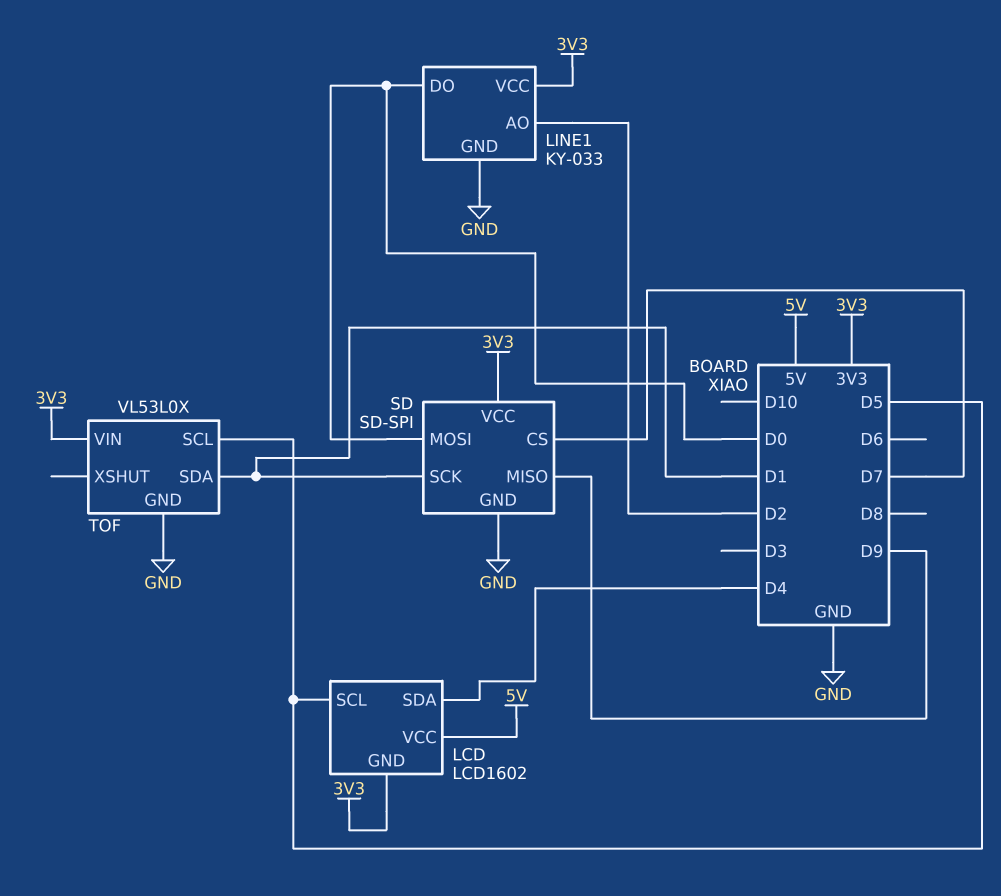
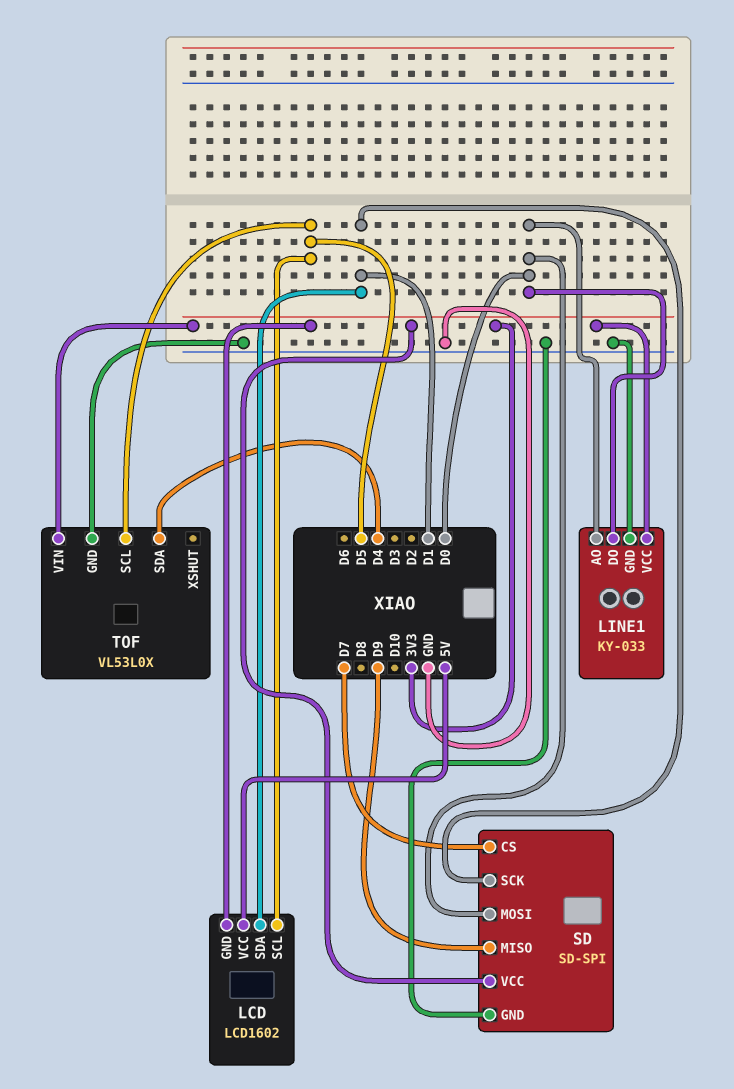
LCD pin SDA: D4 -> D1
LINE1 pin AO: D2 -> D0
TOF pin SDA: D1 -> D4

